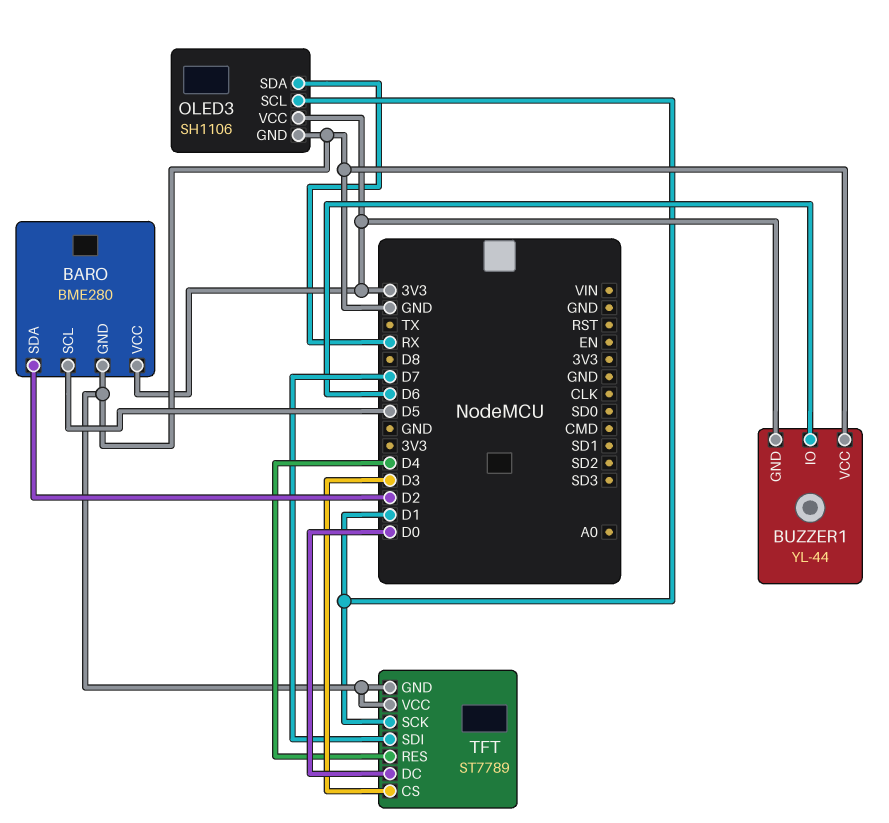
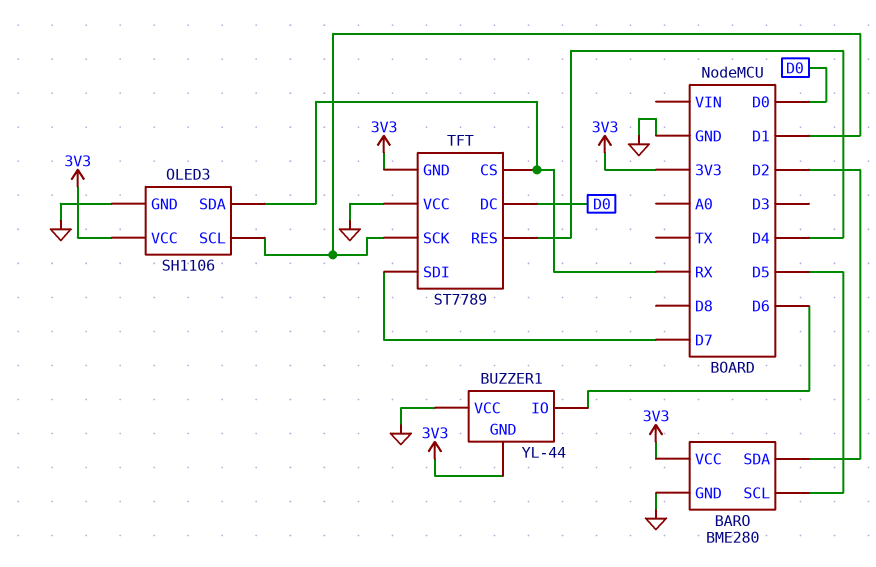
TFT pin CS: D3 -> RX
TFT pin GND: GND -> 3V3

